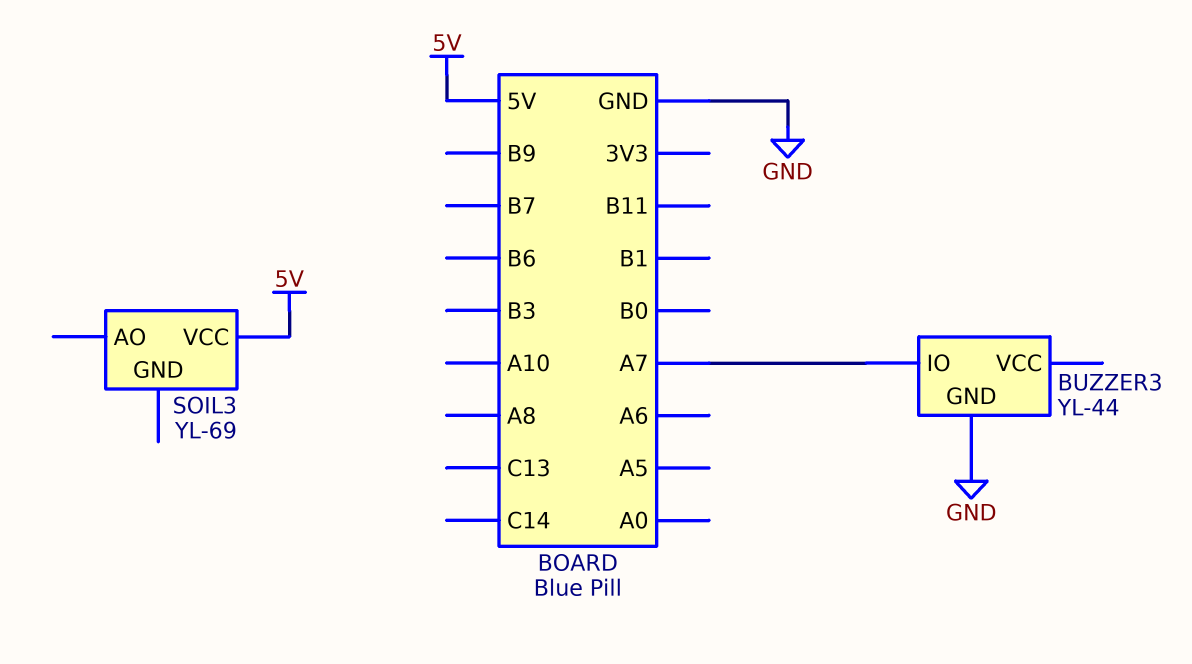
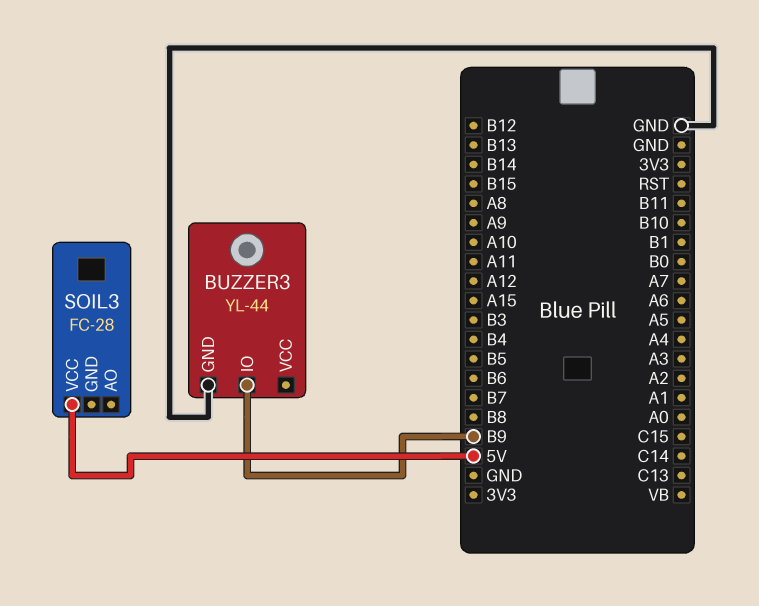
BUZZER3 pin IO: A7 -> B9
SOIL3: YL-69 -> FC-28

